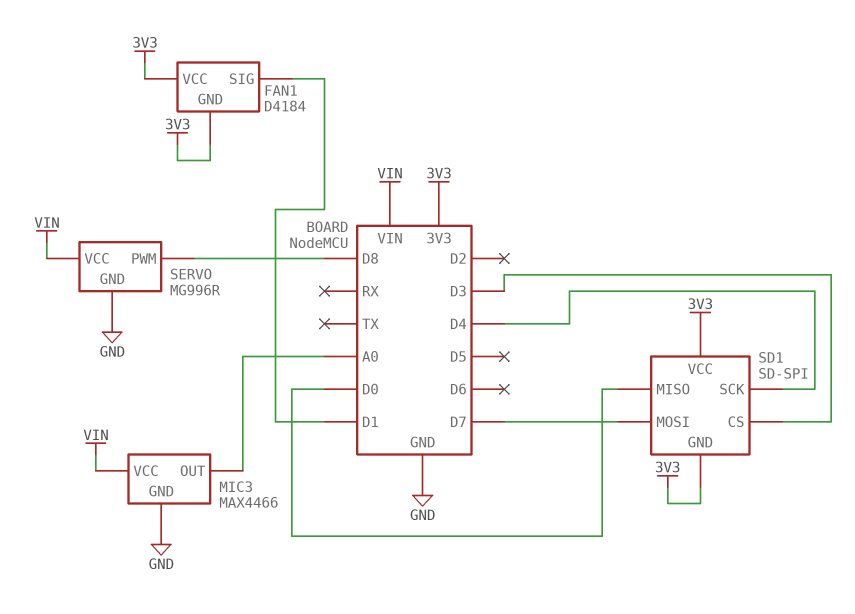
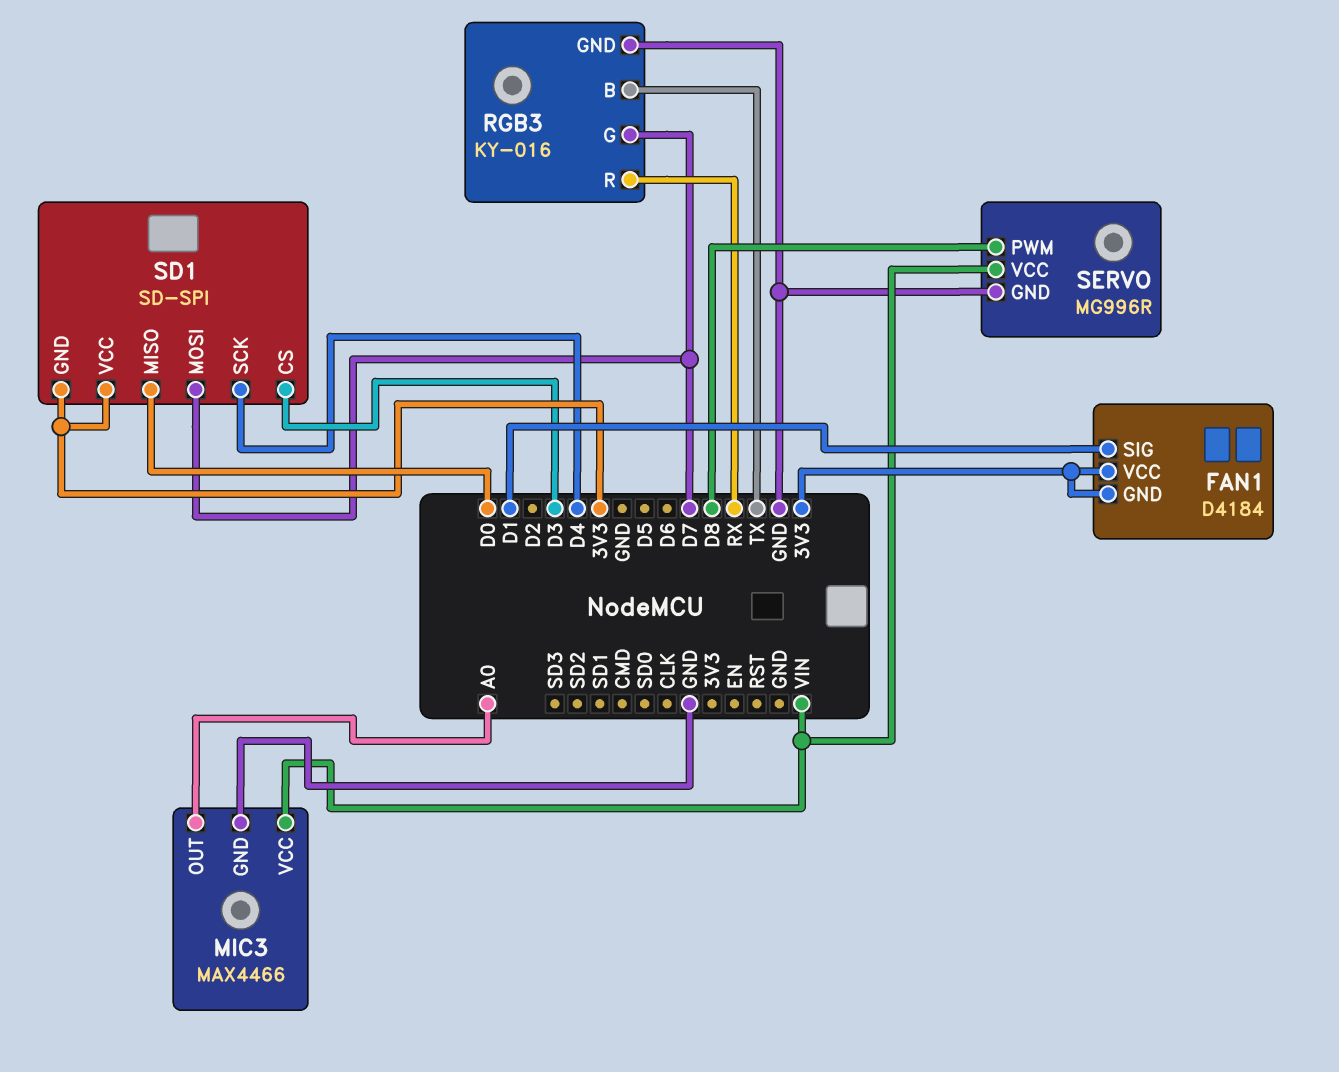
RGB3: none -> KY-016
RGB3 pin B: none -> TX
RGB3 pin G: none -> D7
RGB3 pin GND: none -> GND
RGB3 pin R: none -> RX

